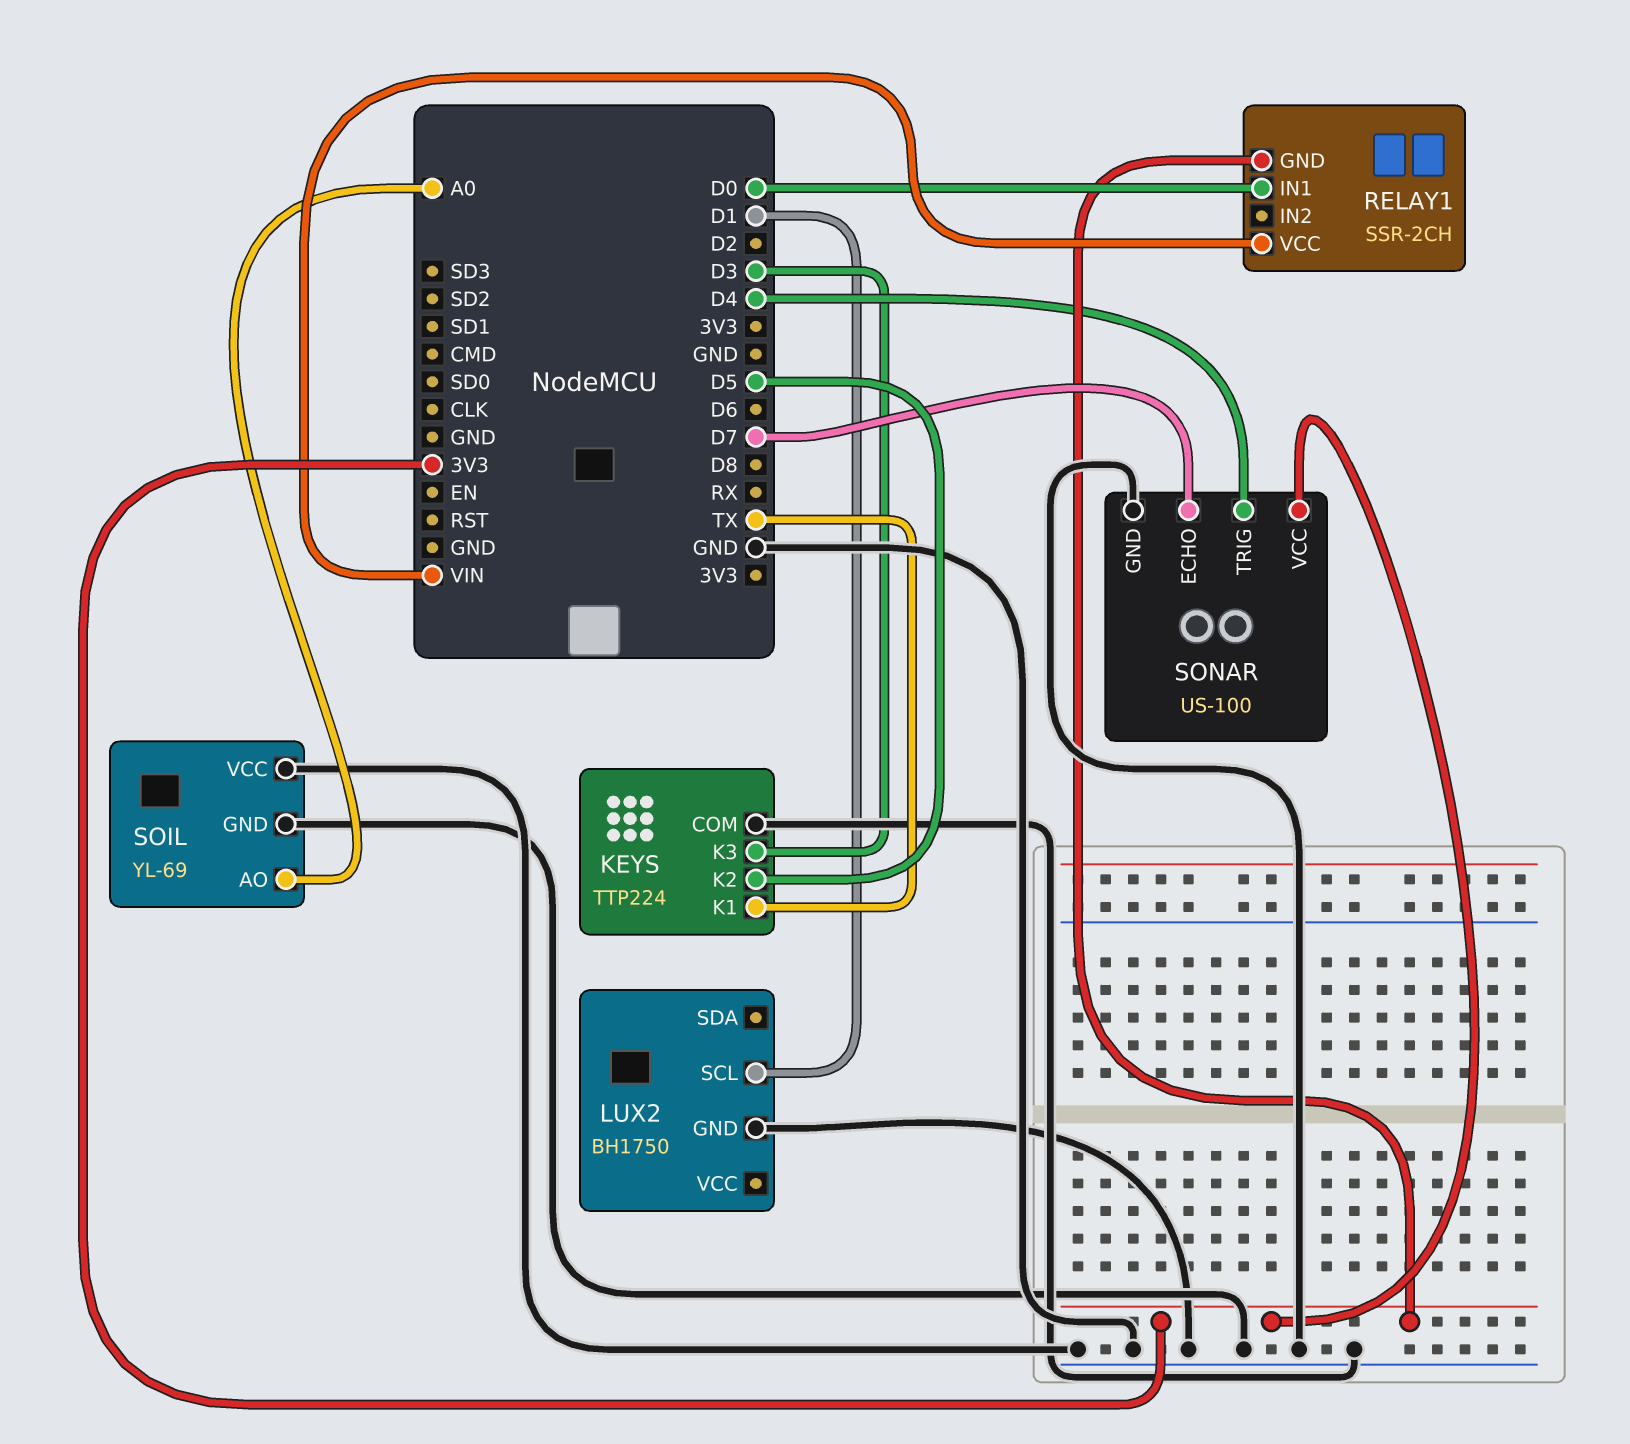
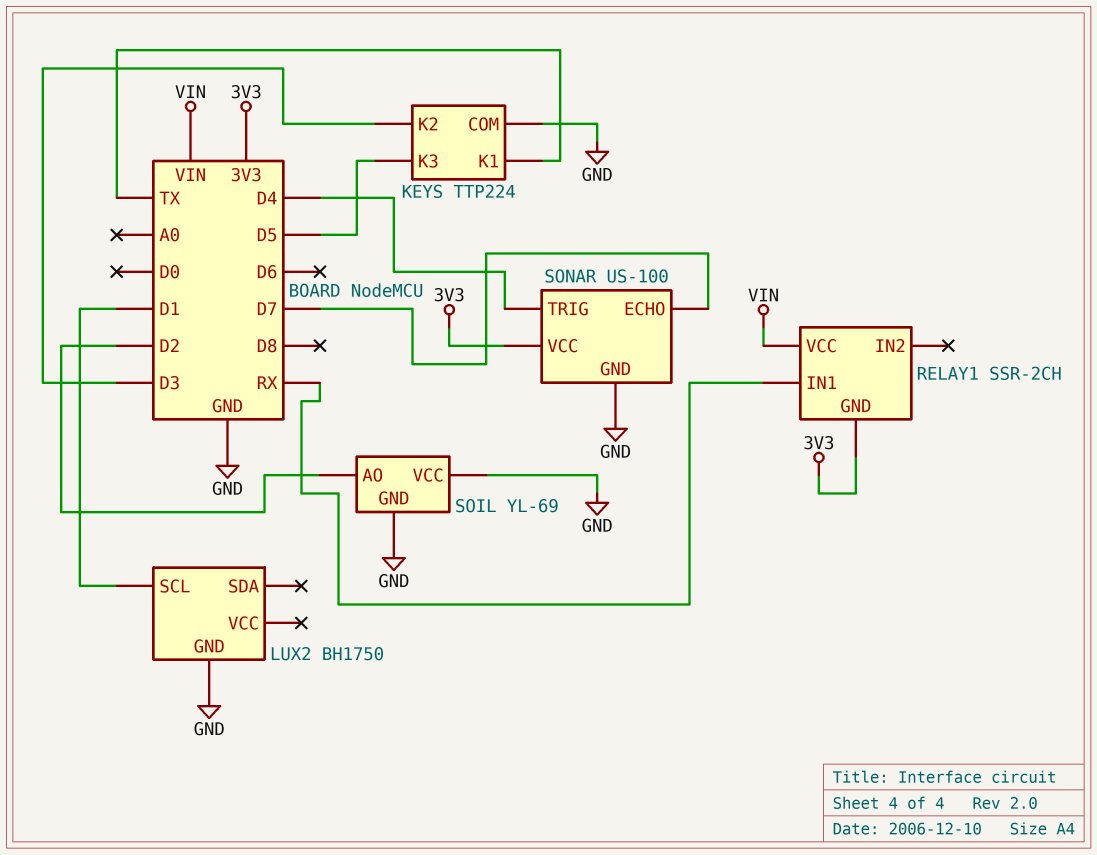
KEYS pin K2: D5 -> D3
KEYS pin K3: D3 -> D5
RELAY1 pin IN1: D0 -> RX
SOIL pin AO: A0 -> D2

